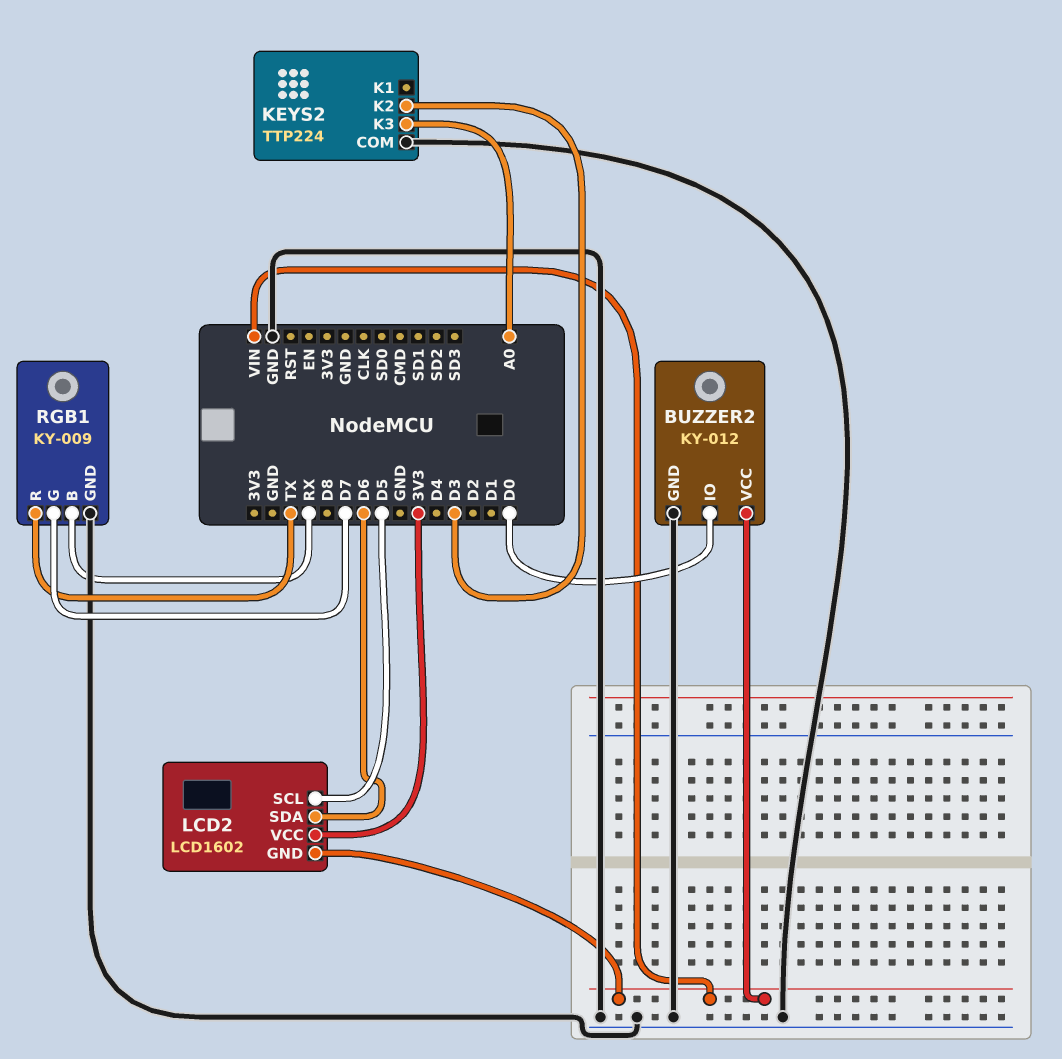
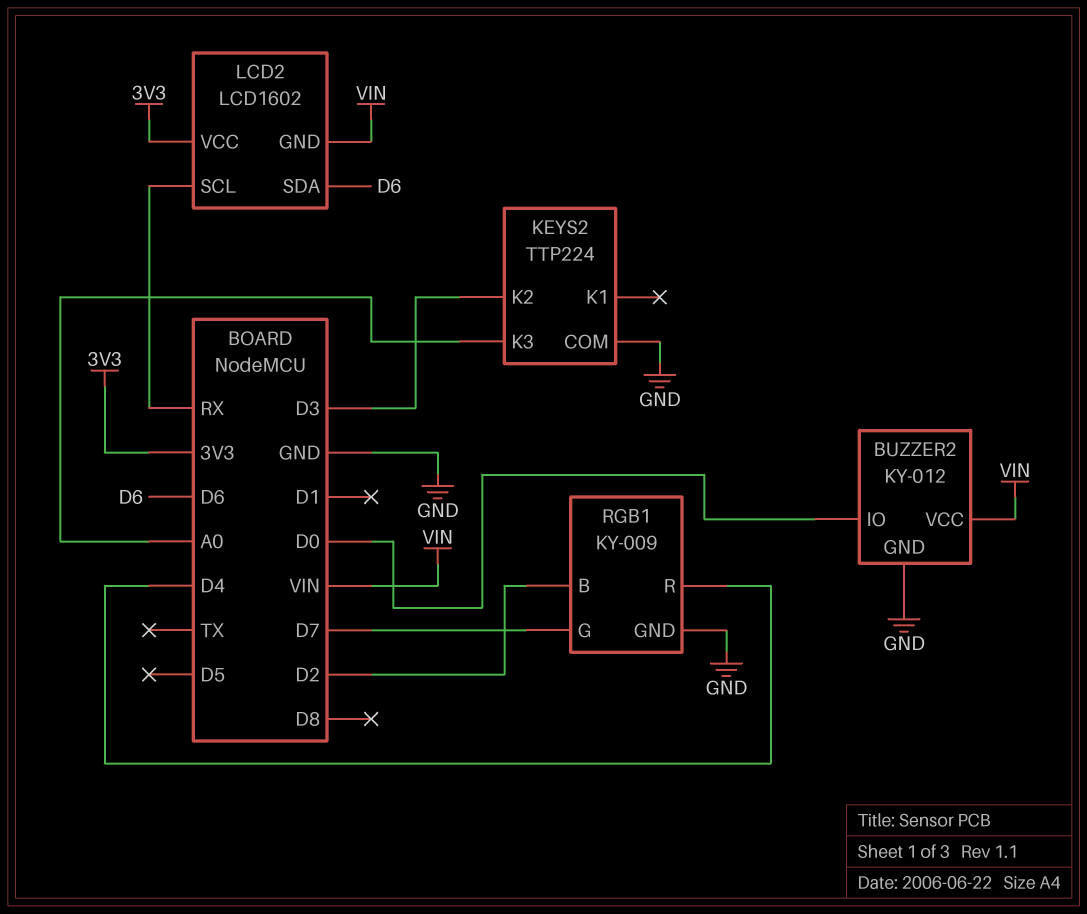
LCD2 pin SCL: D5 -> RX
RGB1 pin B: RX -> D2
RGB1 pin R: TX -> D4

